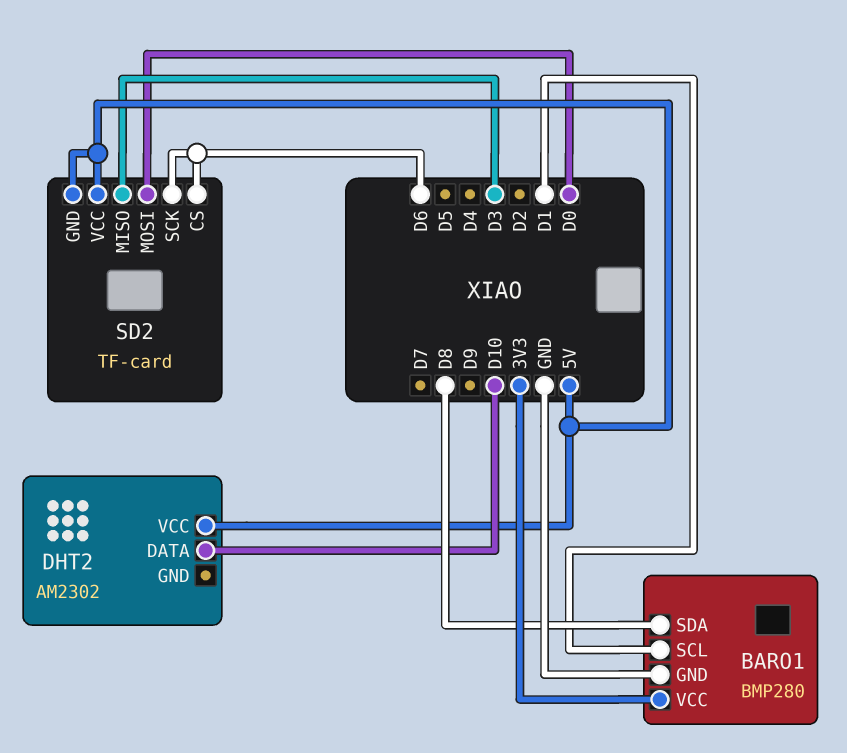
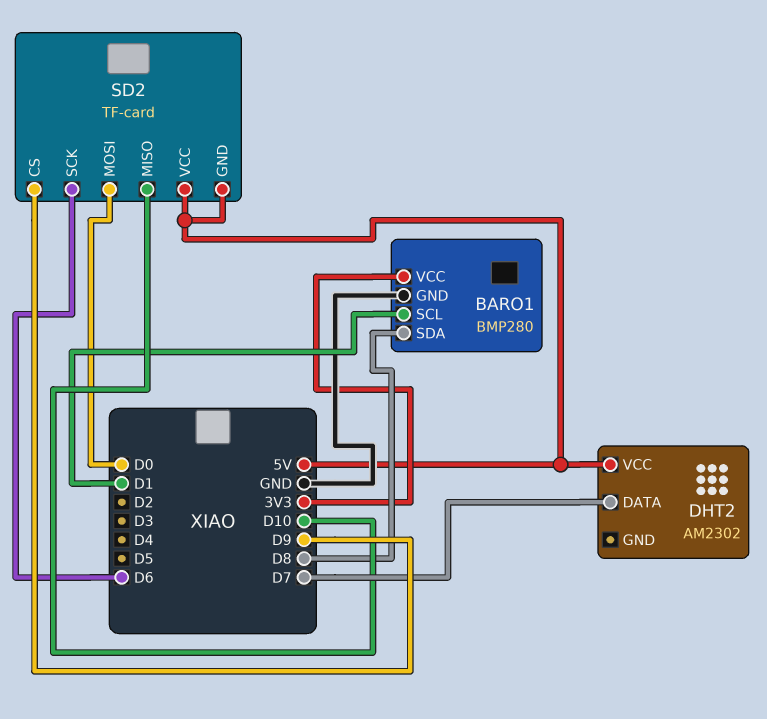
DHT2 pin DATA: D10 -> D7
SD2 pin CS: D6 -> D9
SD2 pin MISO: D3 -> D10

